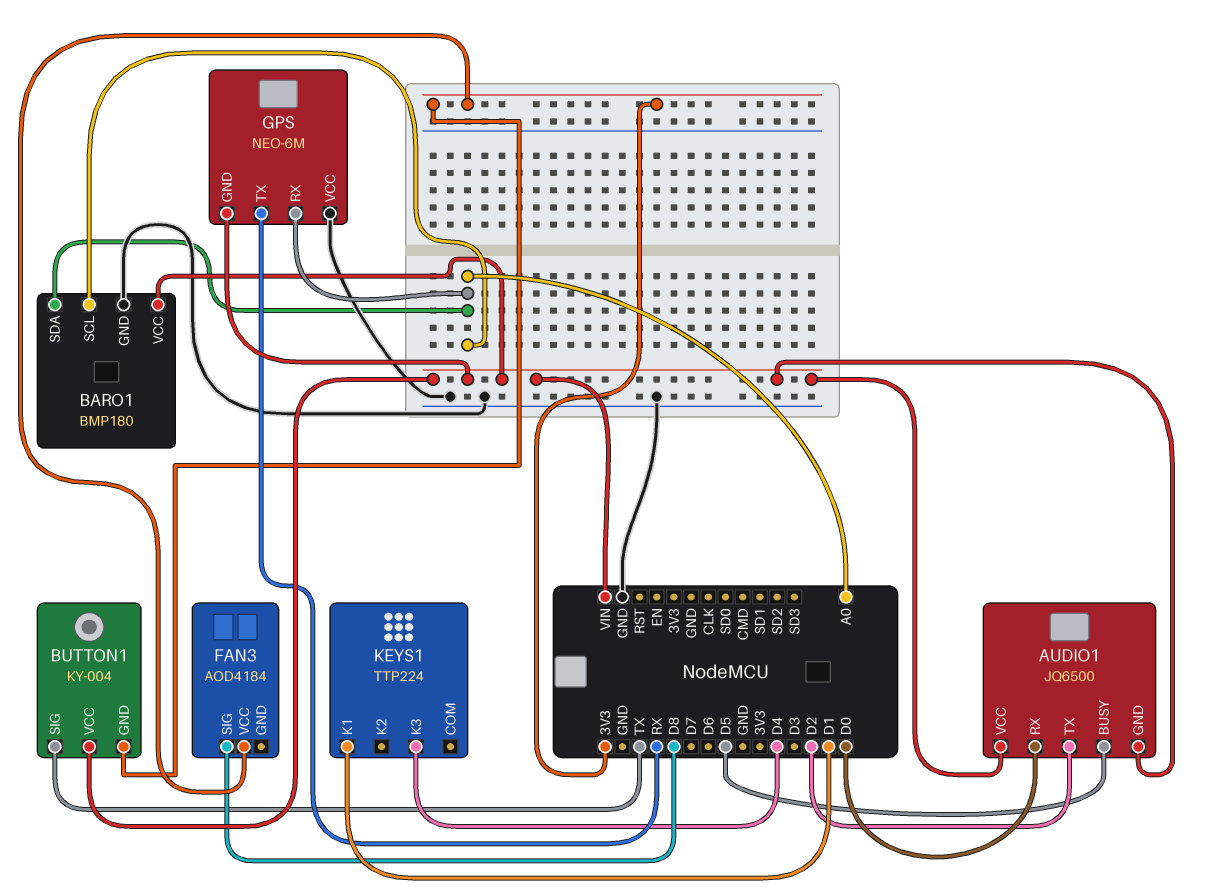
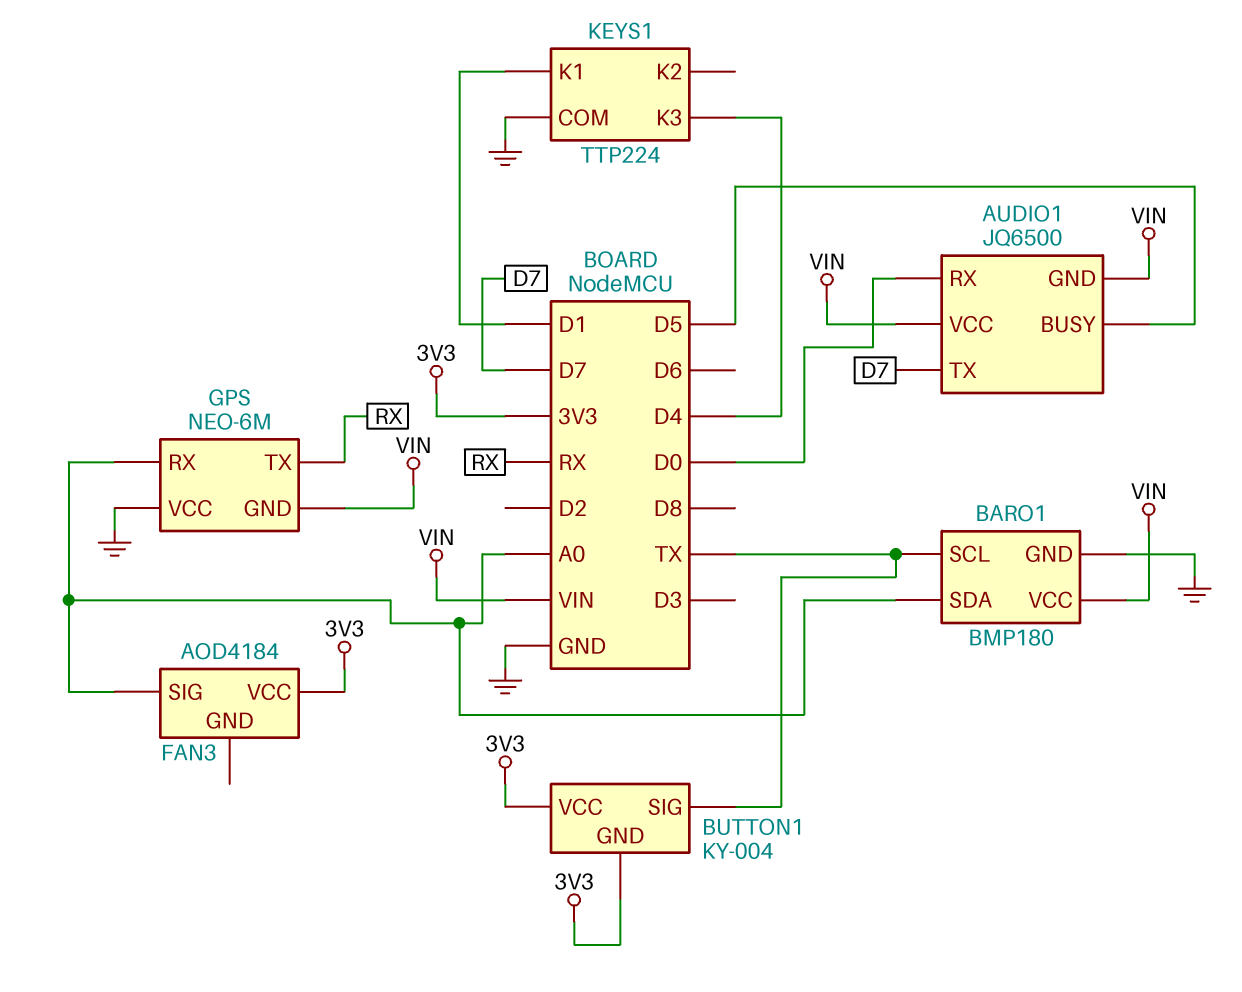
AUDIO1 pin TX: D2 -> D7
BARO1 pin SCL: A0 -> TX
BUTTON1 pin VCC: VIN -> 3V3
FAN3 pin SIG: D8 -> A0
KEYS1 pin COM: none -> GND

